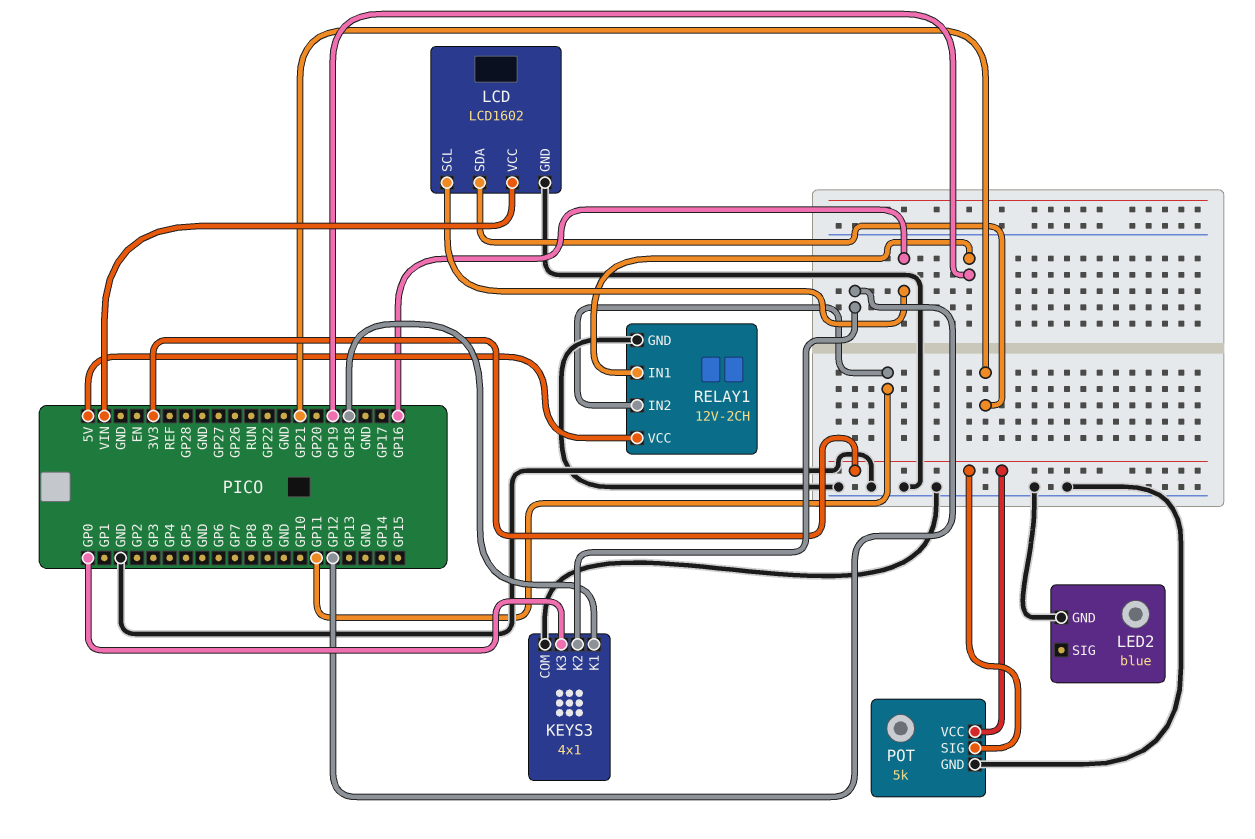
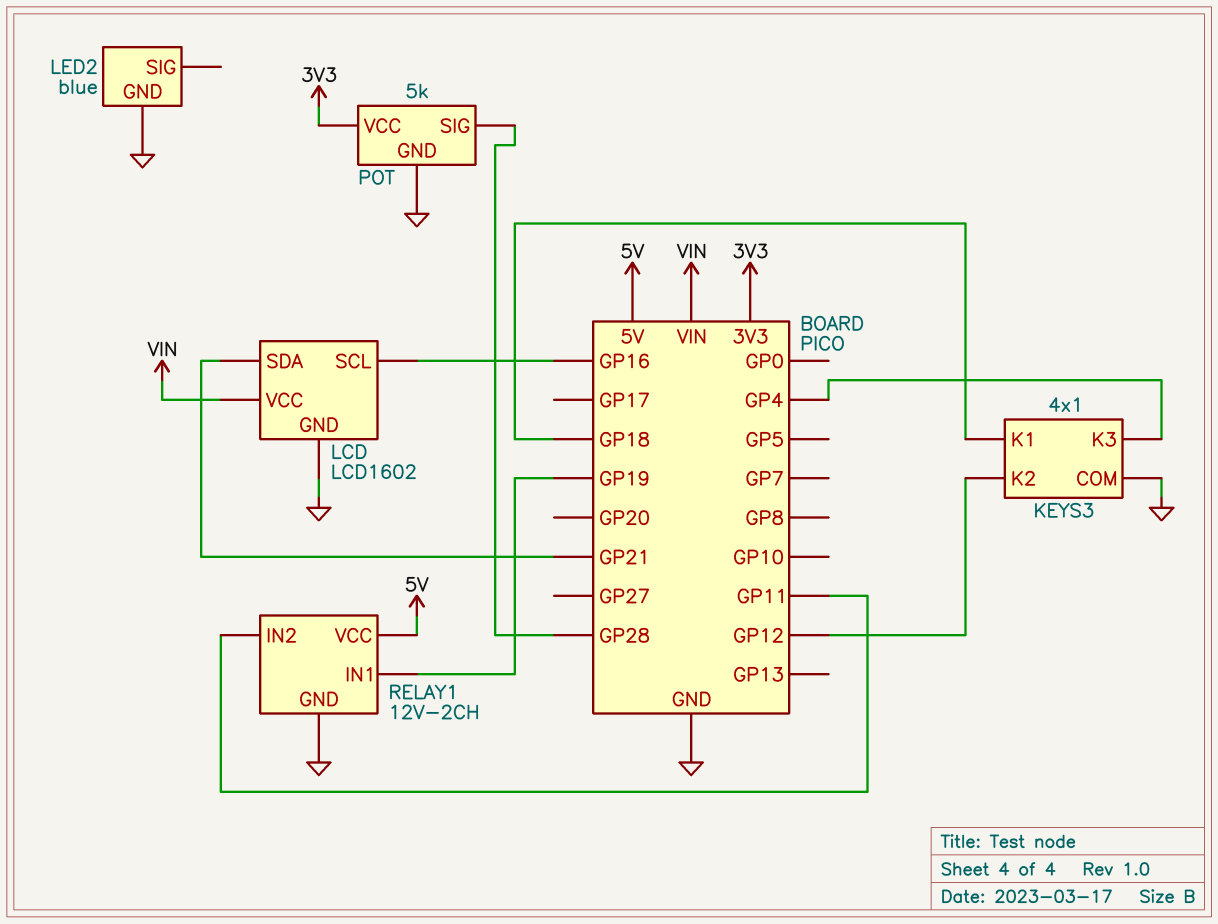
KEYS3 pin K3: GP0 -> GP4
POT pin SIG: 3V3 -> GP28

